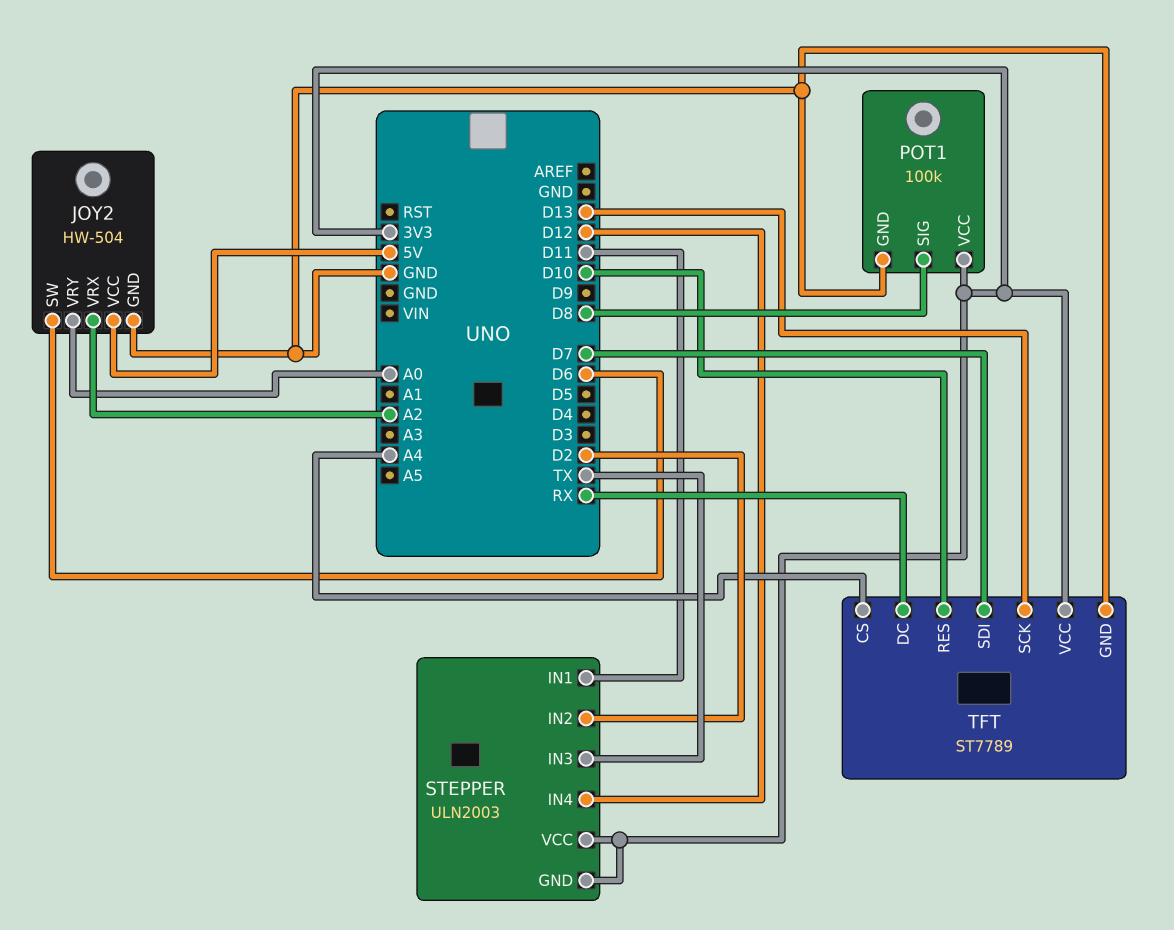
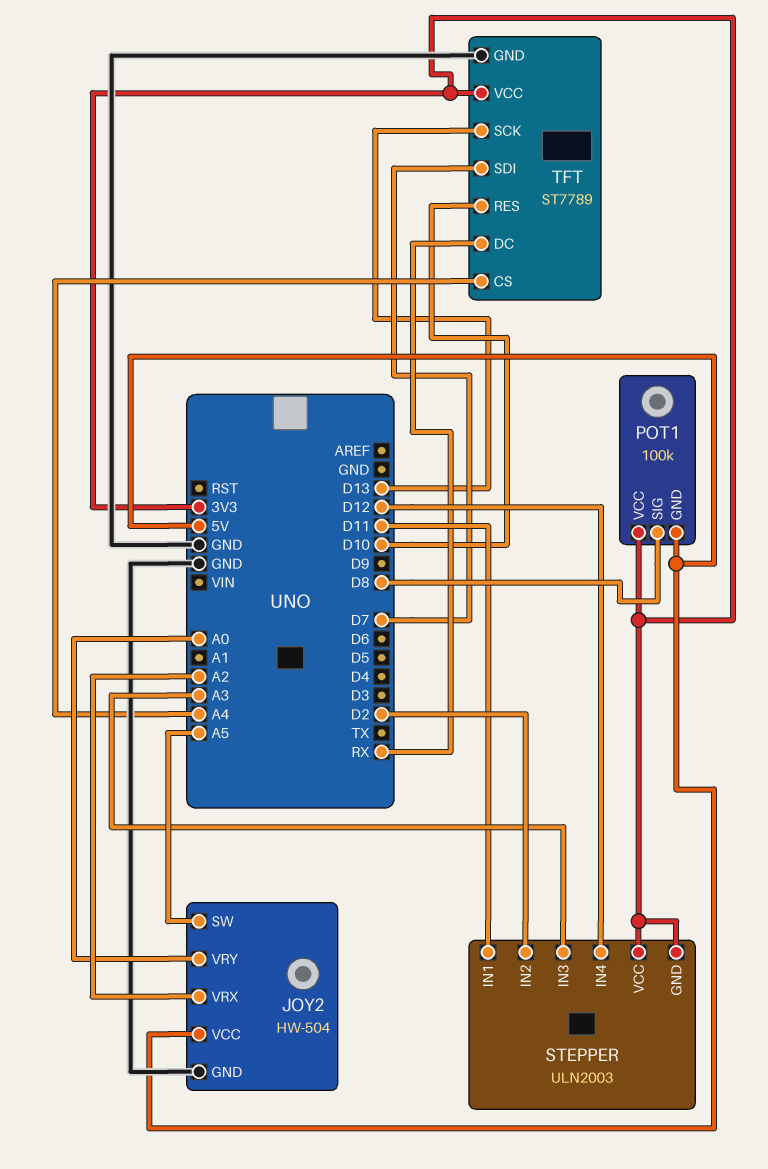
JOY2 pin SW: D6 -> A5
POT1 pin GND: GND -> 5V
STEPPER pin IN3: TX -> A3

